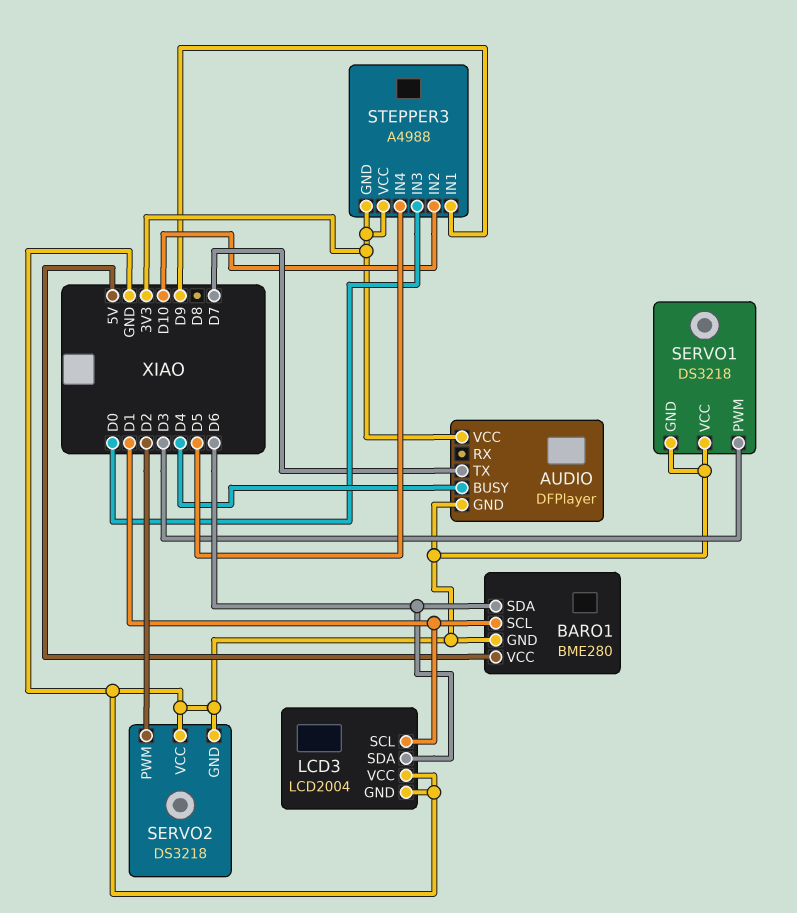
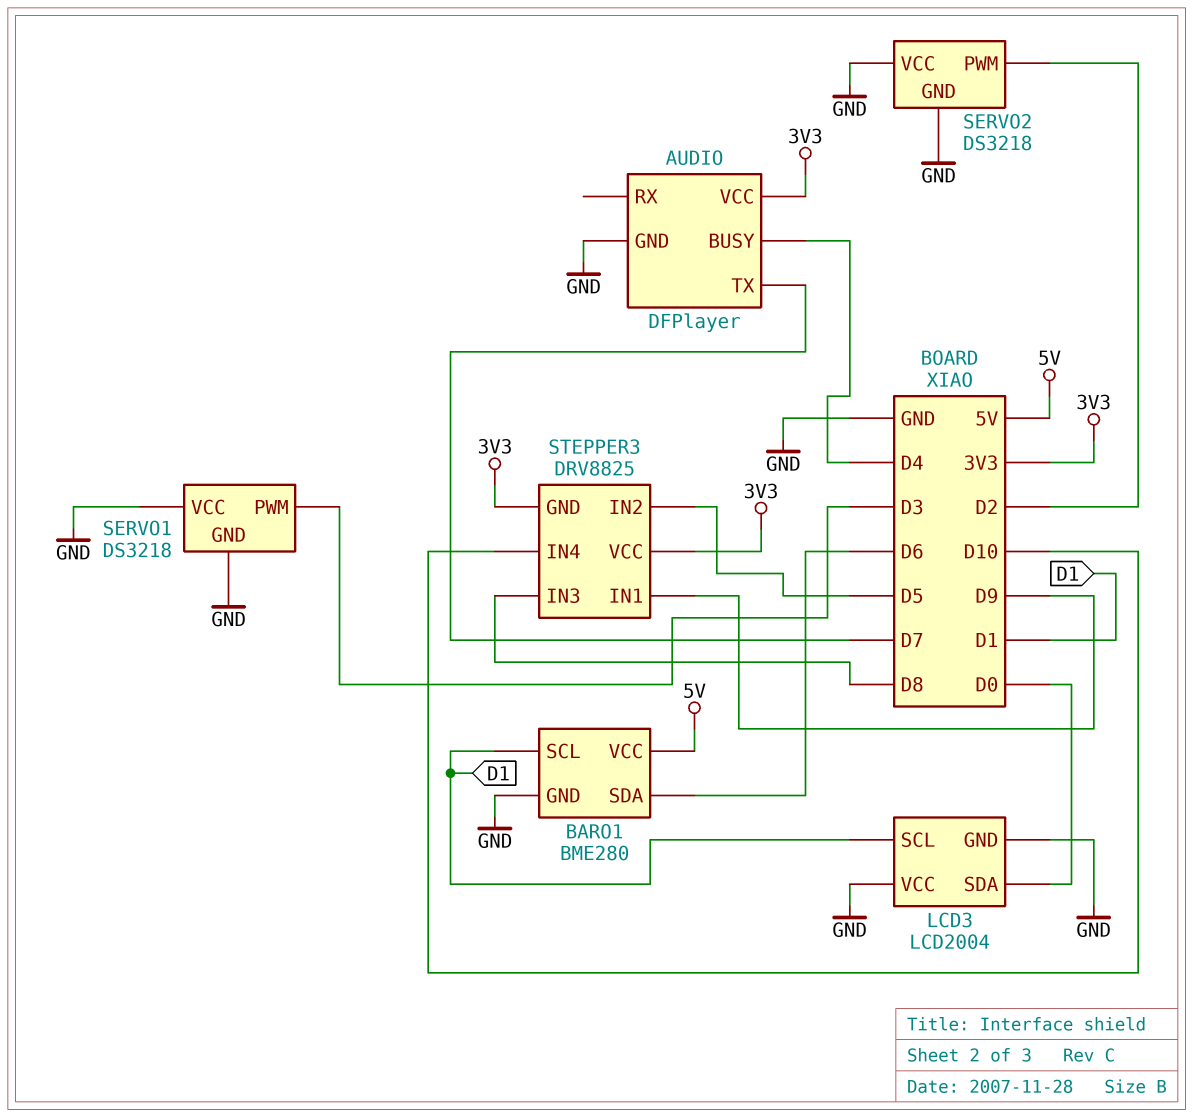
LCD3 pin SDA: D6 -> D0
STEPPER3: A4988 -> DRV8825
STEPPER3 pin IN2: D10 -> D5
STEPPER3 pin IN3: D0 -> D8
STEPPER3 pin IN4: D5 -> D10

